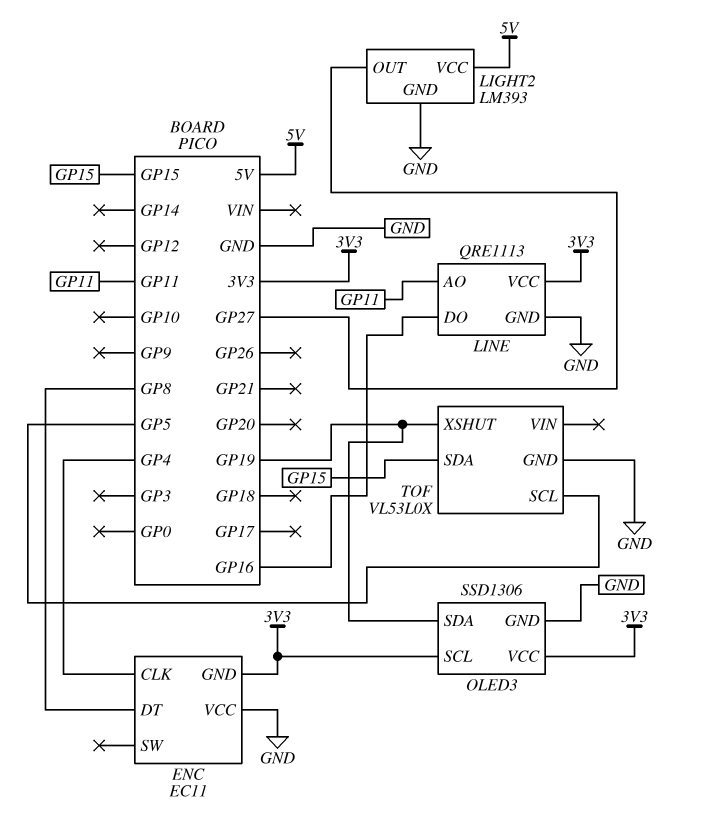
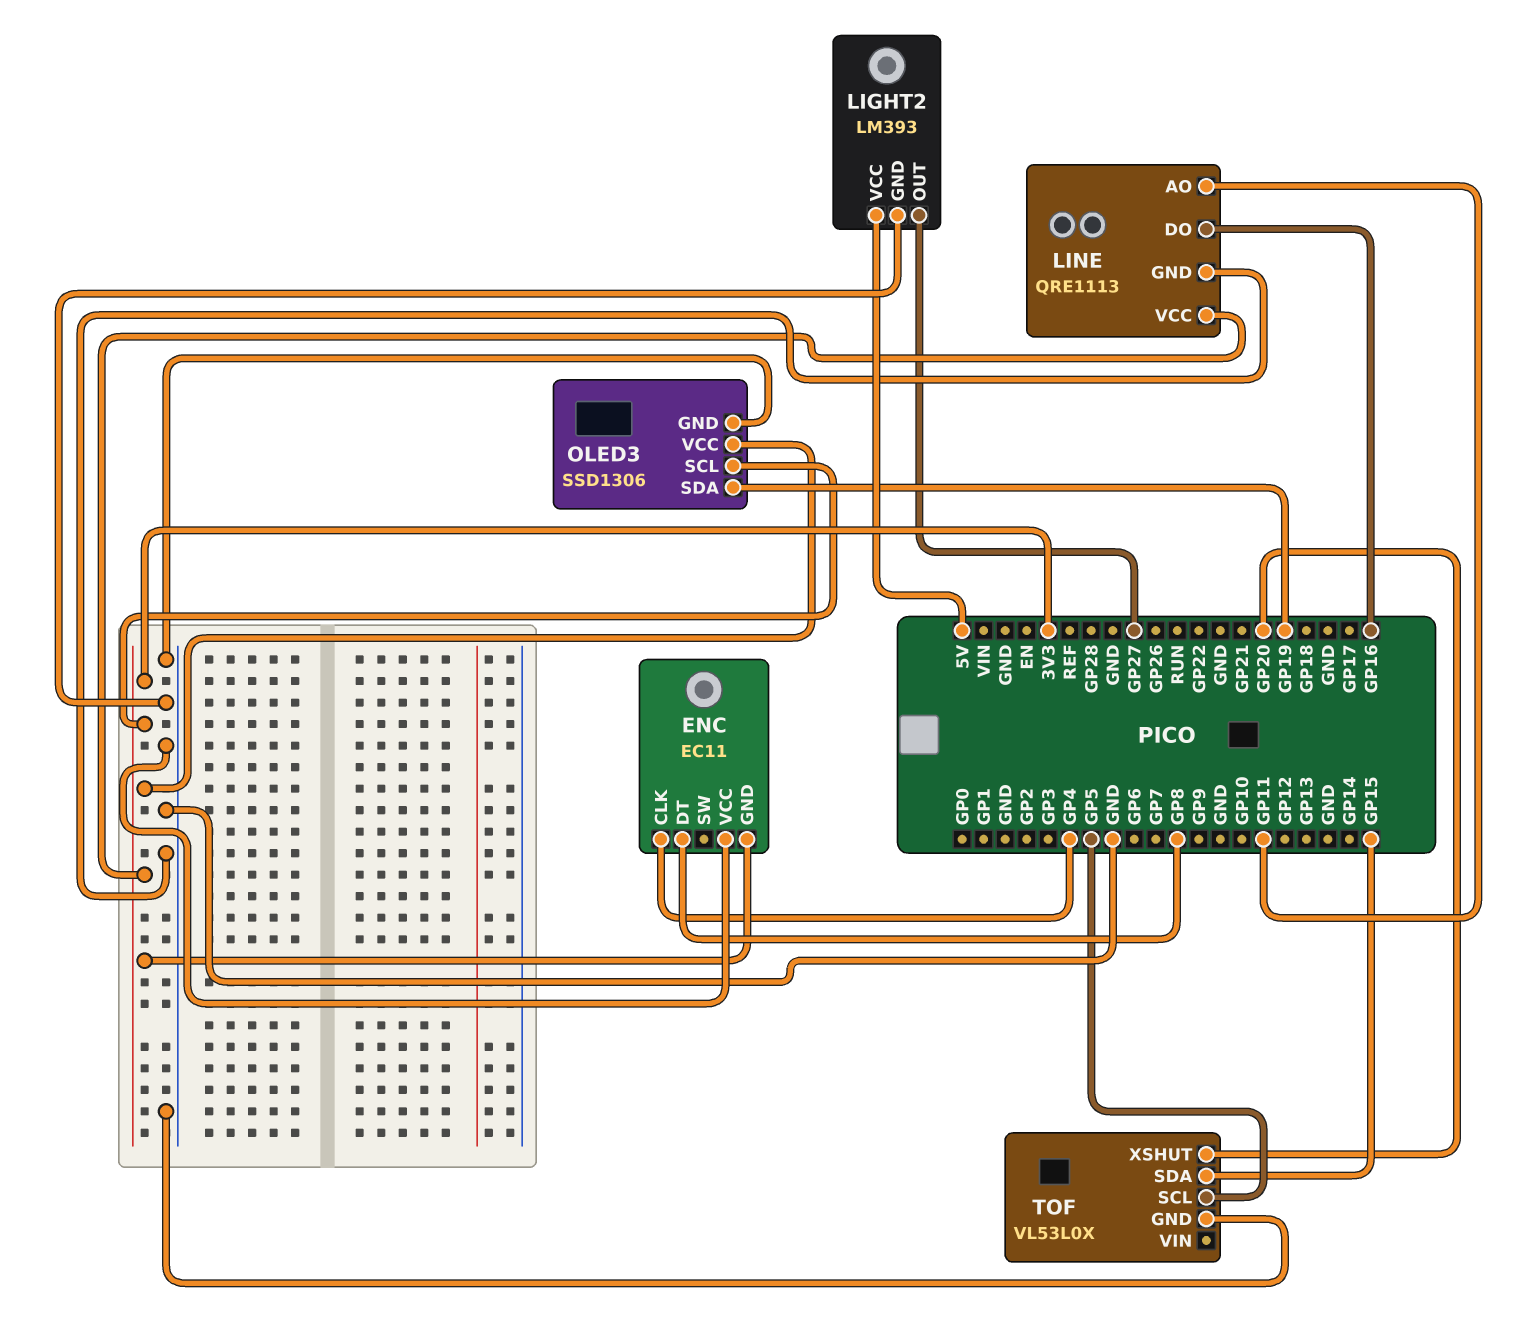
TOF pin XSHUT: GP19 -> GP20

